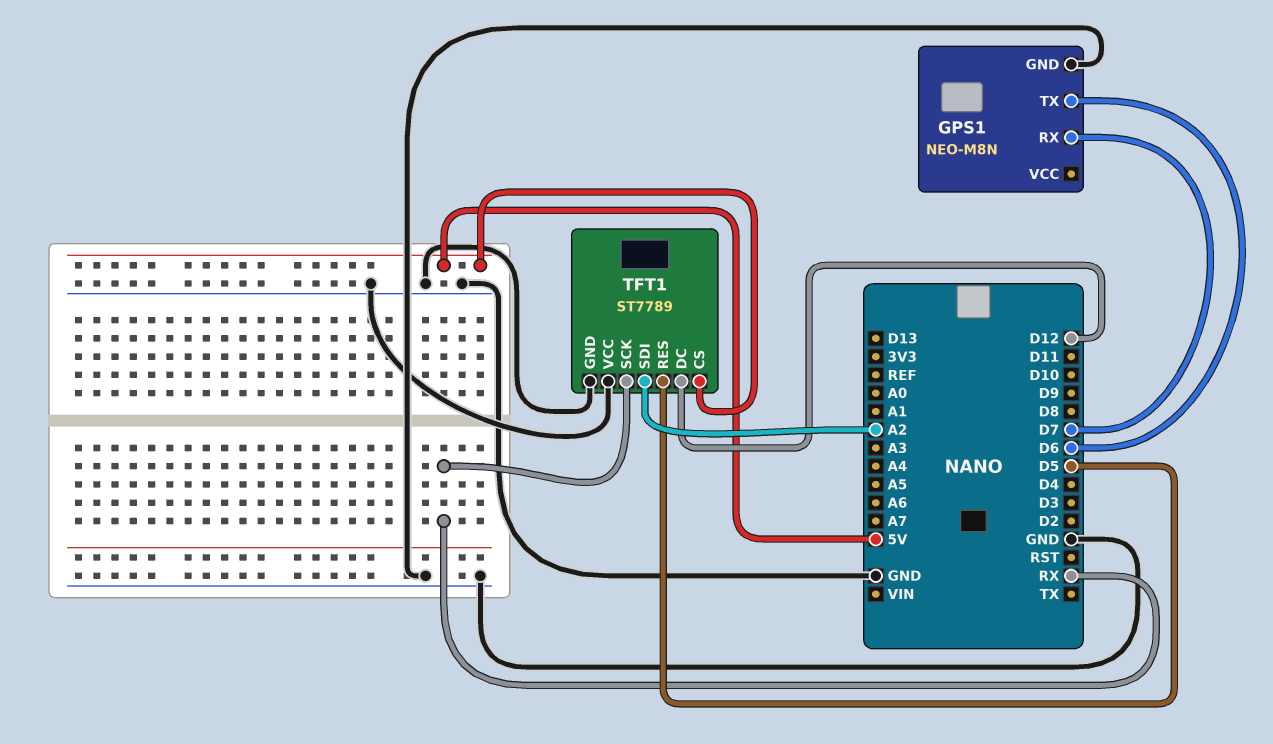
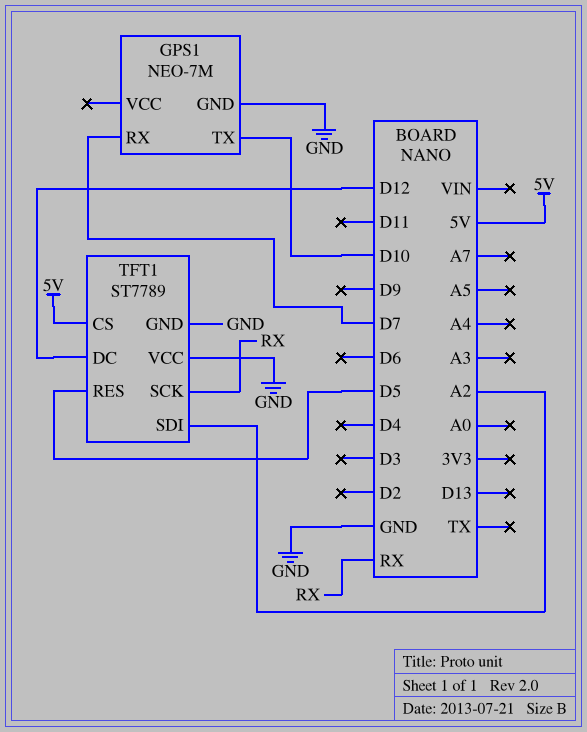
GPS1: NEO-M8N -> NEO-7M
GPS1 pin TX: D6 -> D10

